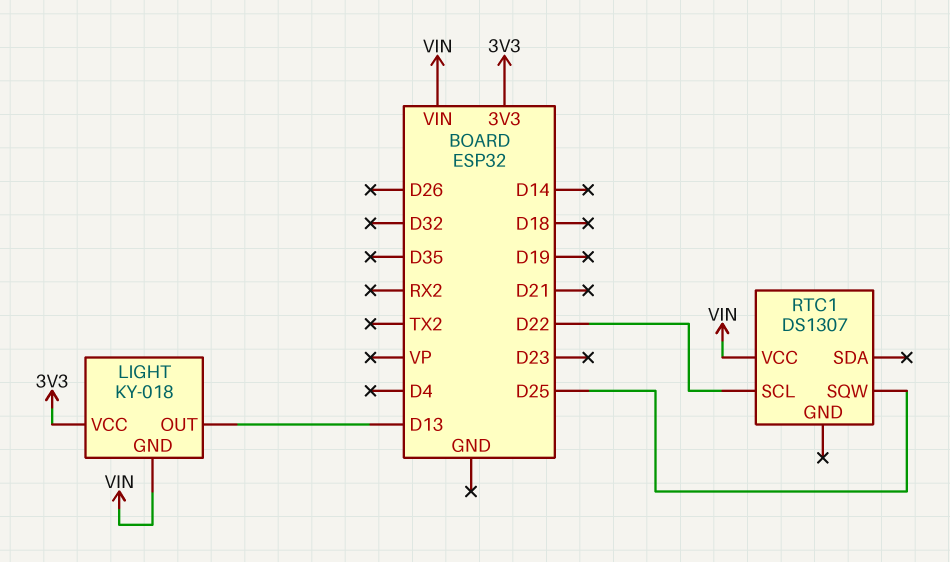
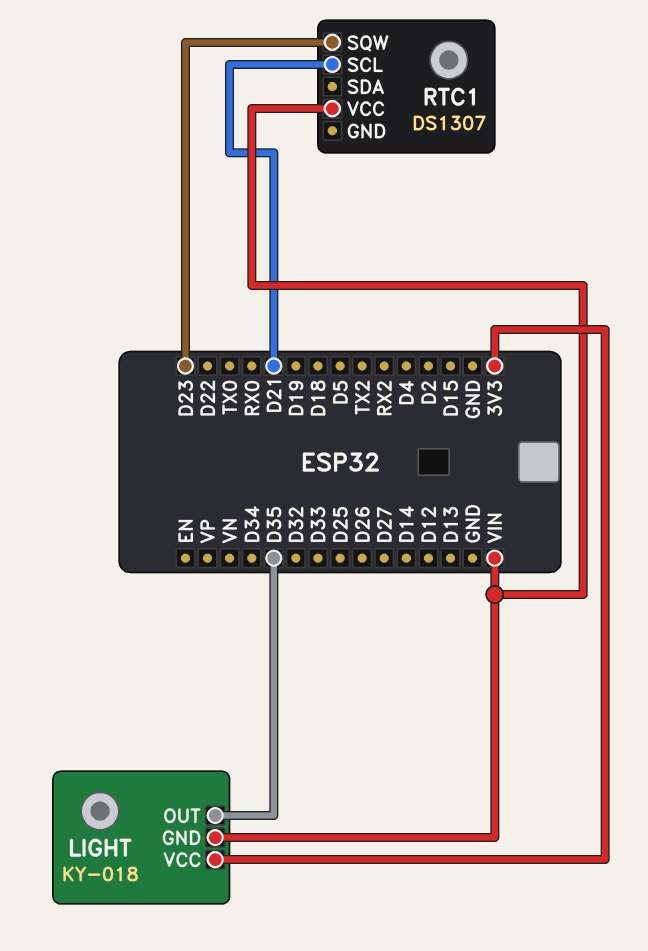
LIGHT pin OUT: D13 -> D35
RTC1 pin SCL: D22 -> D21
RTC1 pin SQW: D25 -> D23

